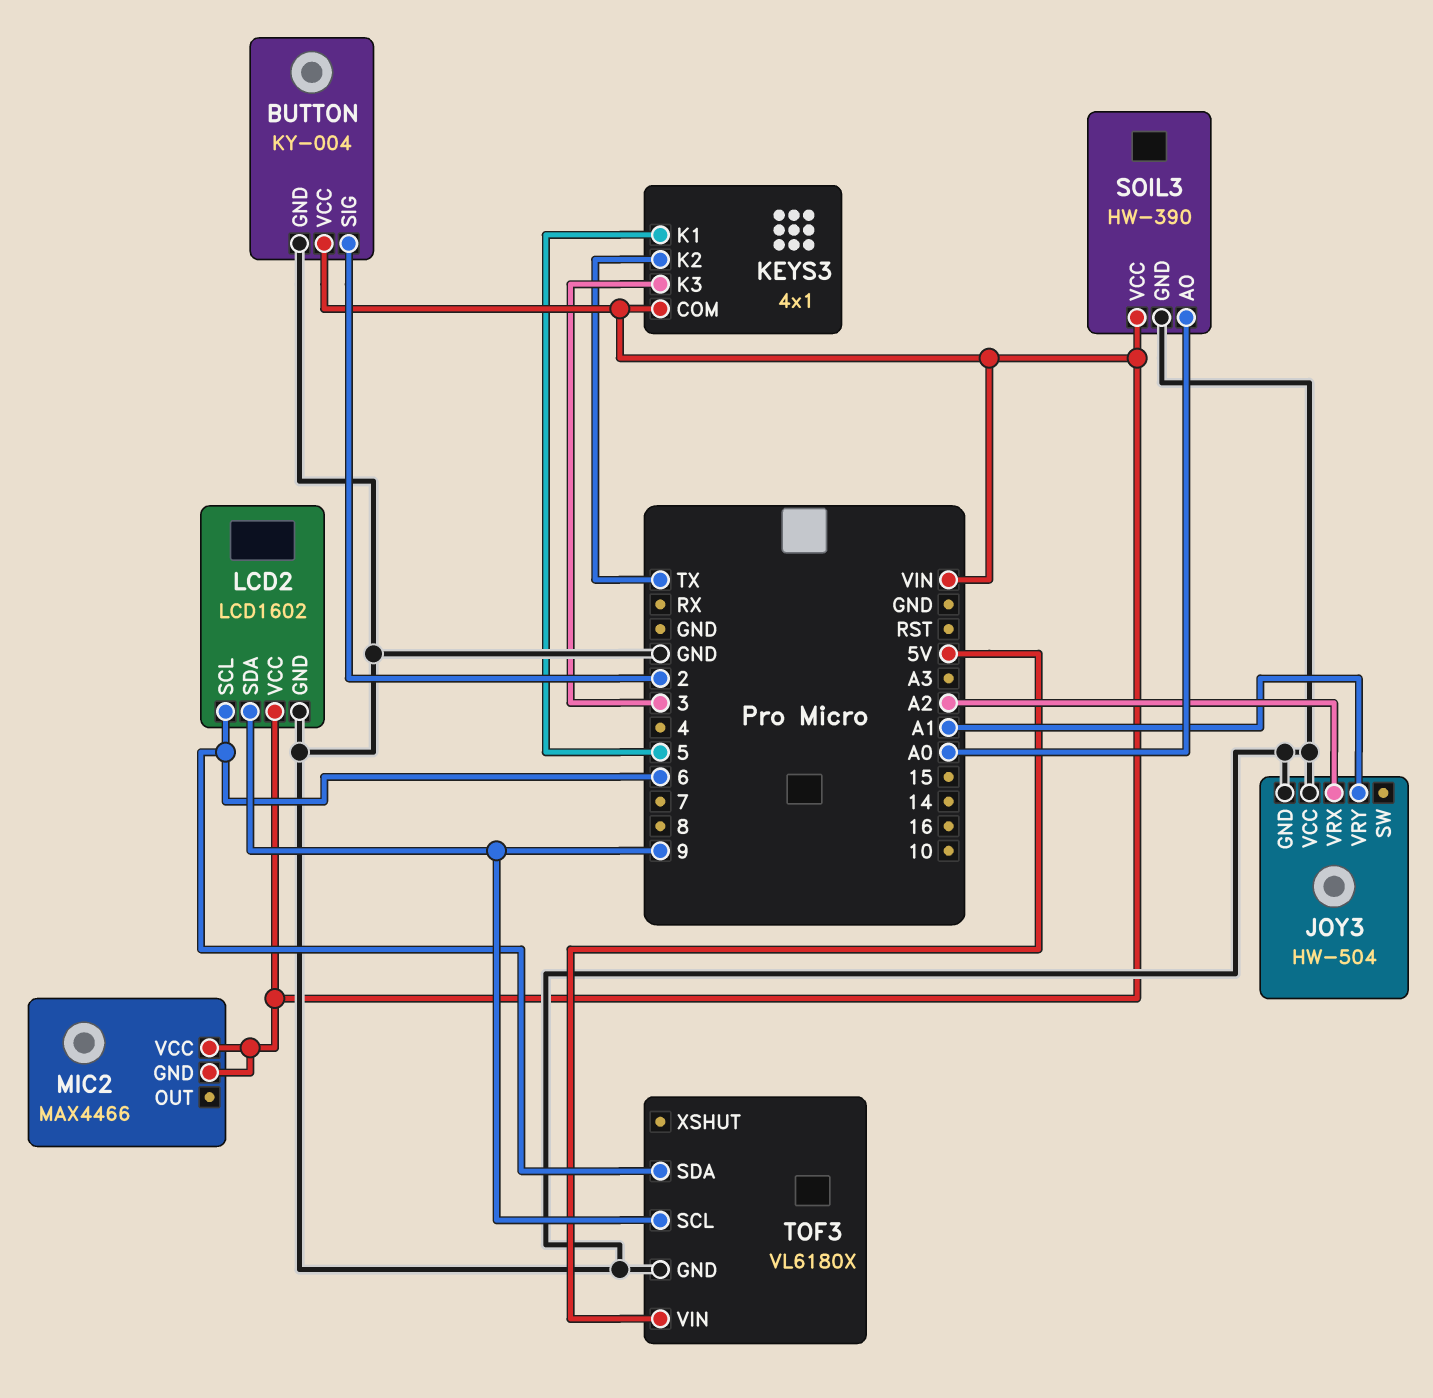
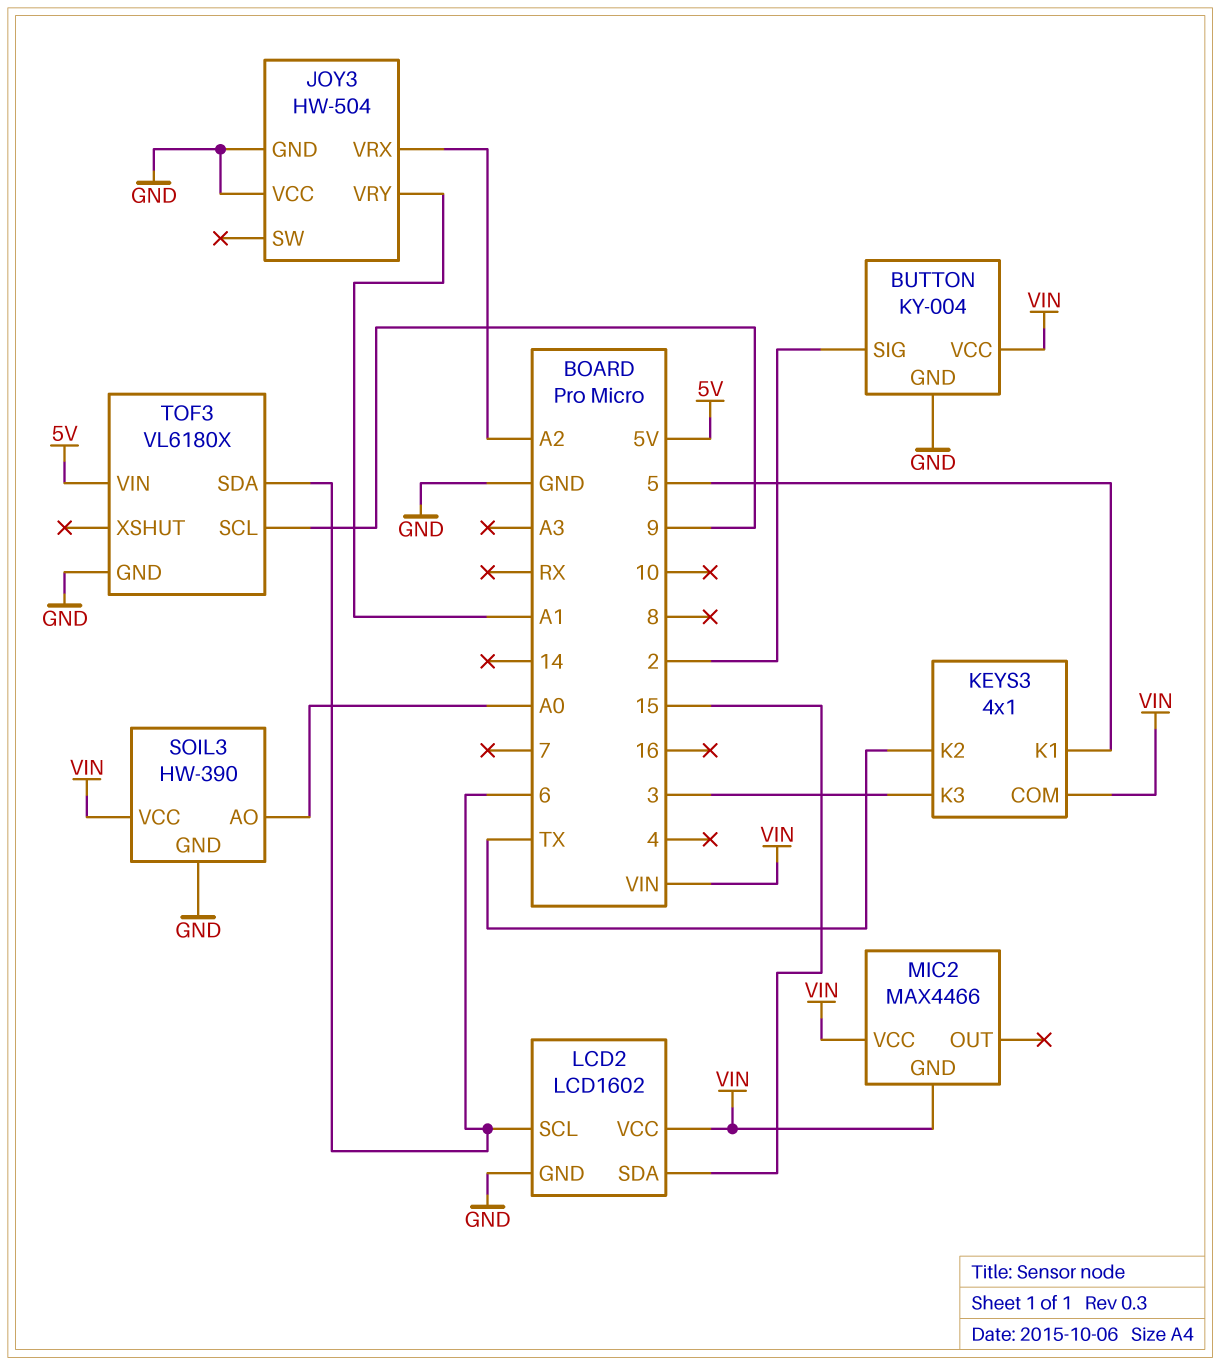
LCD2 pin SDA: 9 -> 15

